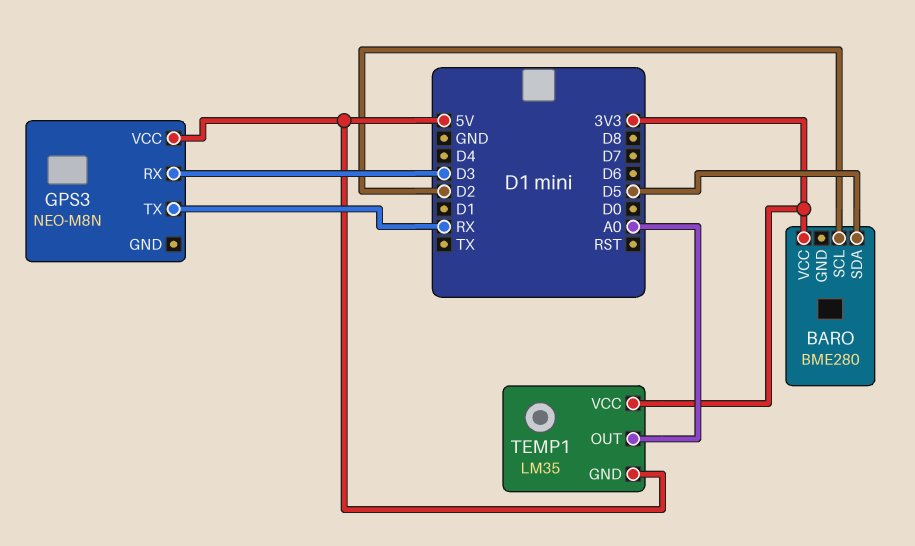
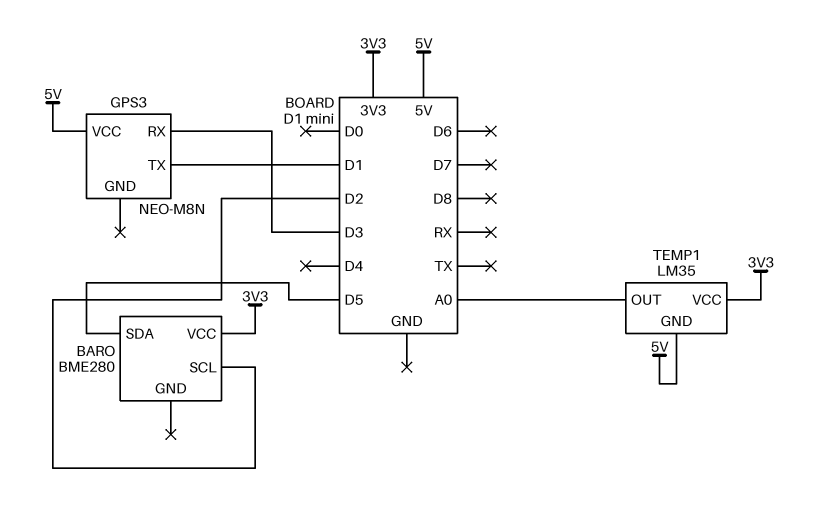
GPS3 pin TX: RX -> D1

